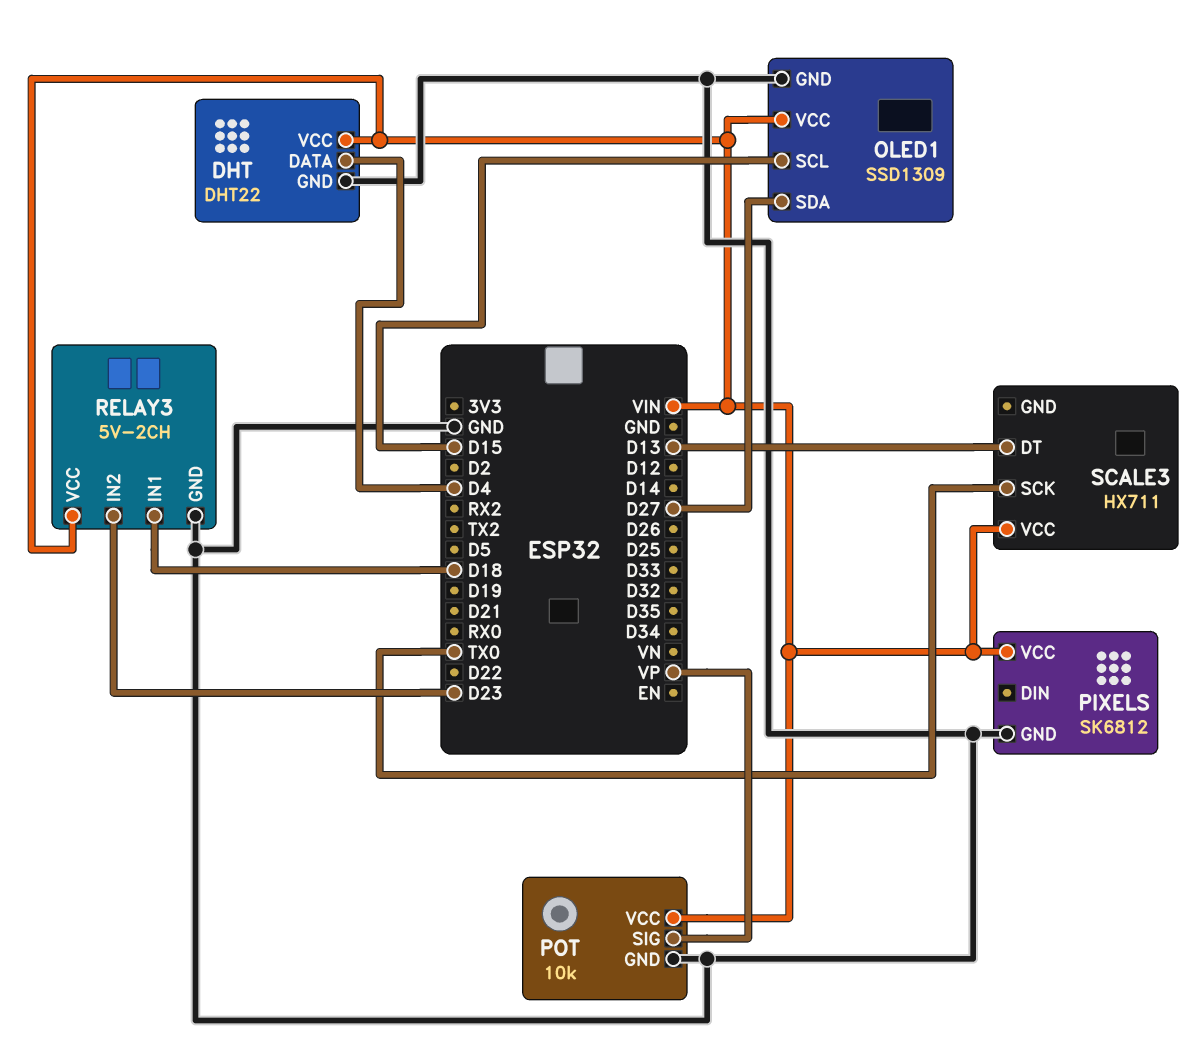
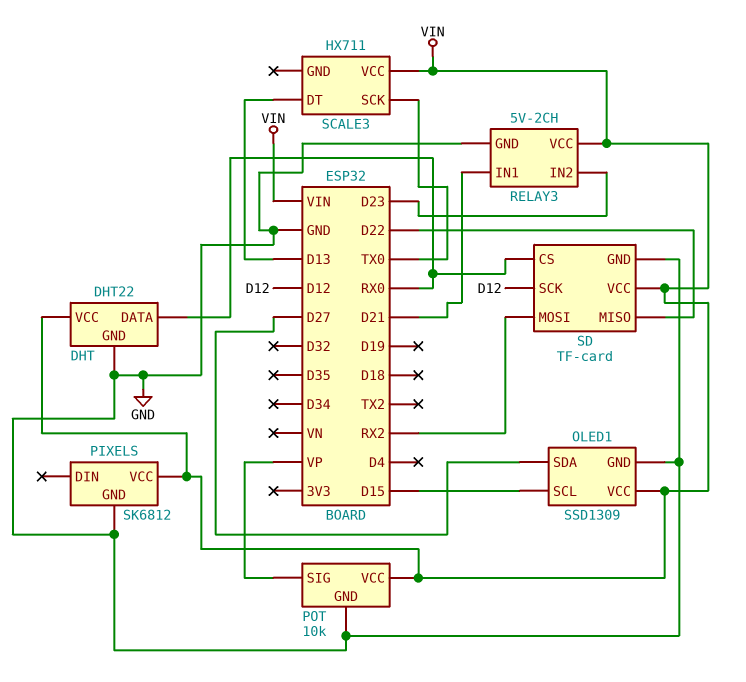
DHT pin DATA: D4 -> RX0
RELAY3 pin IN1: D18 -> D21
SD: none -> TF-card
SD pin CS: none -> RX0
SD pin GND: none -> GND
SD pin MISO: none -> D22
SD pin MOSI: none -> RX2
SD pin SCK: none -> D12
SD pin VCC: none -> VIN

